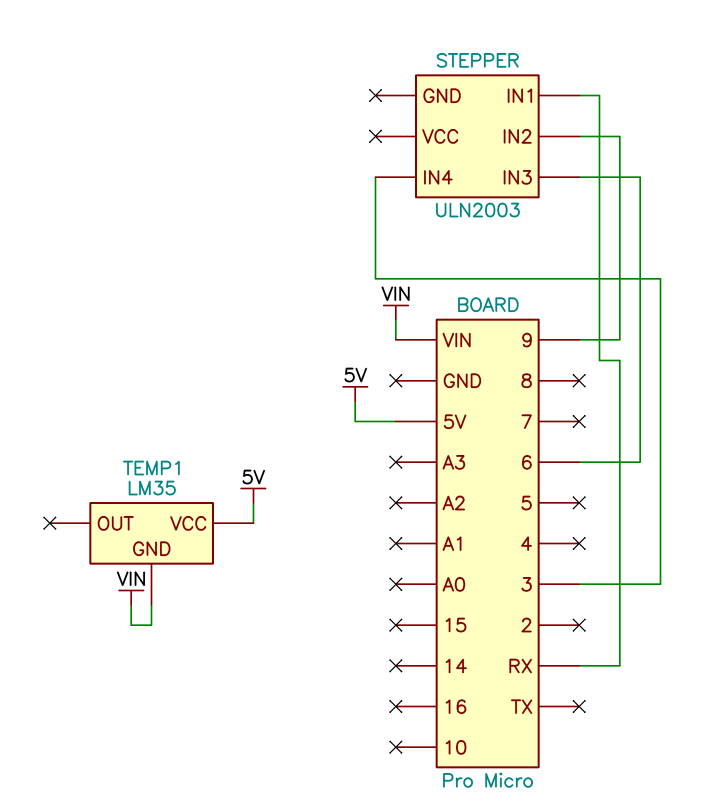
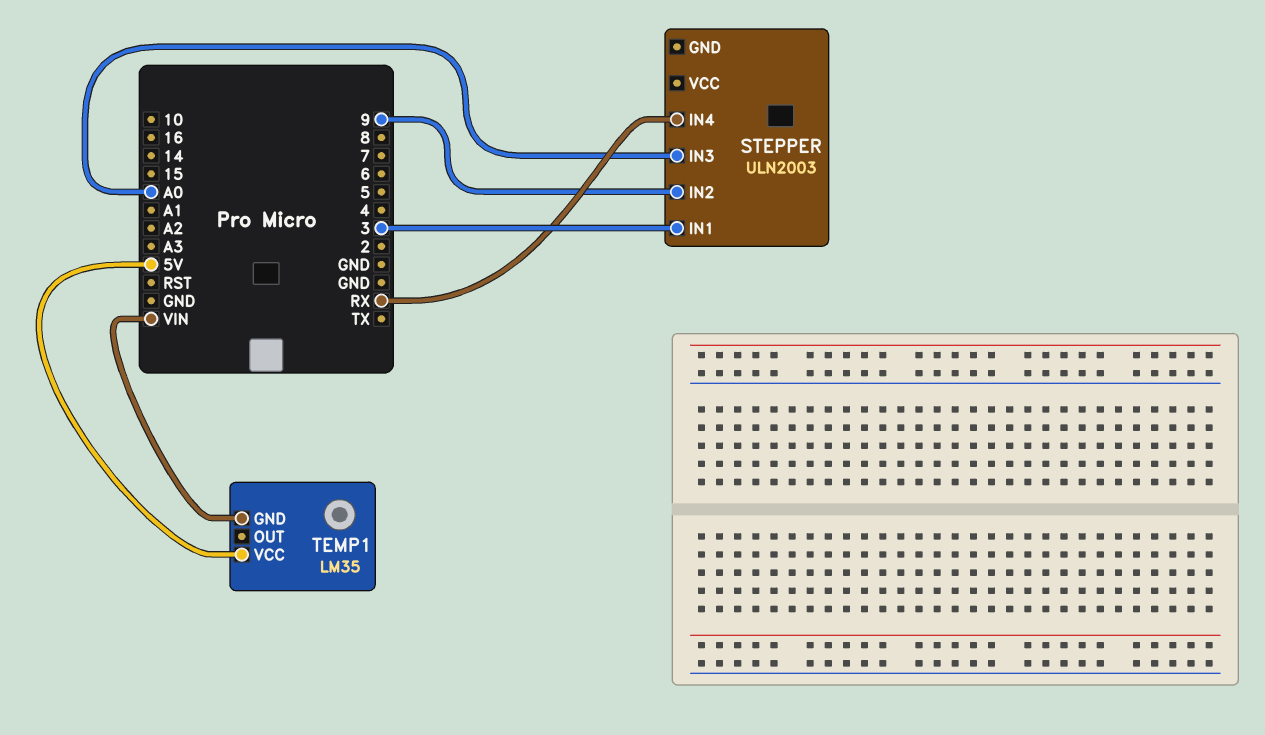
STEPPER pin IN1: RX -> 3
STEPPER pin IN3: 6 -> A0
STEPPER pin IN4: 3 -> RX

